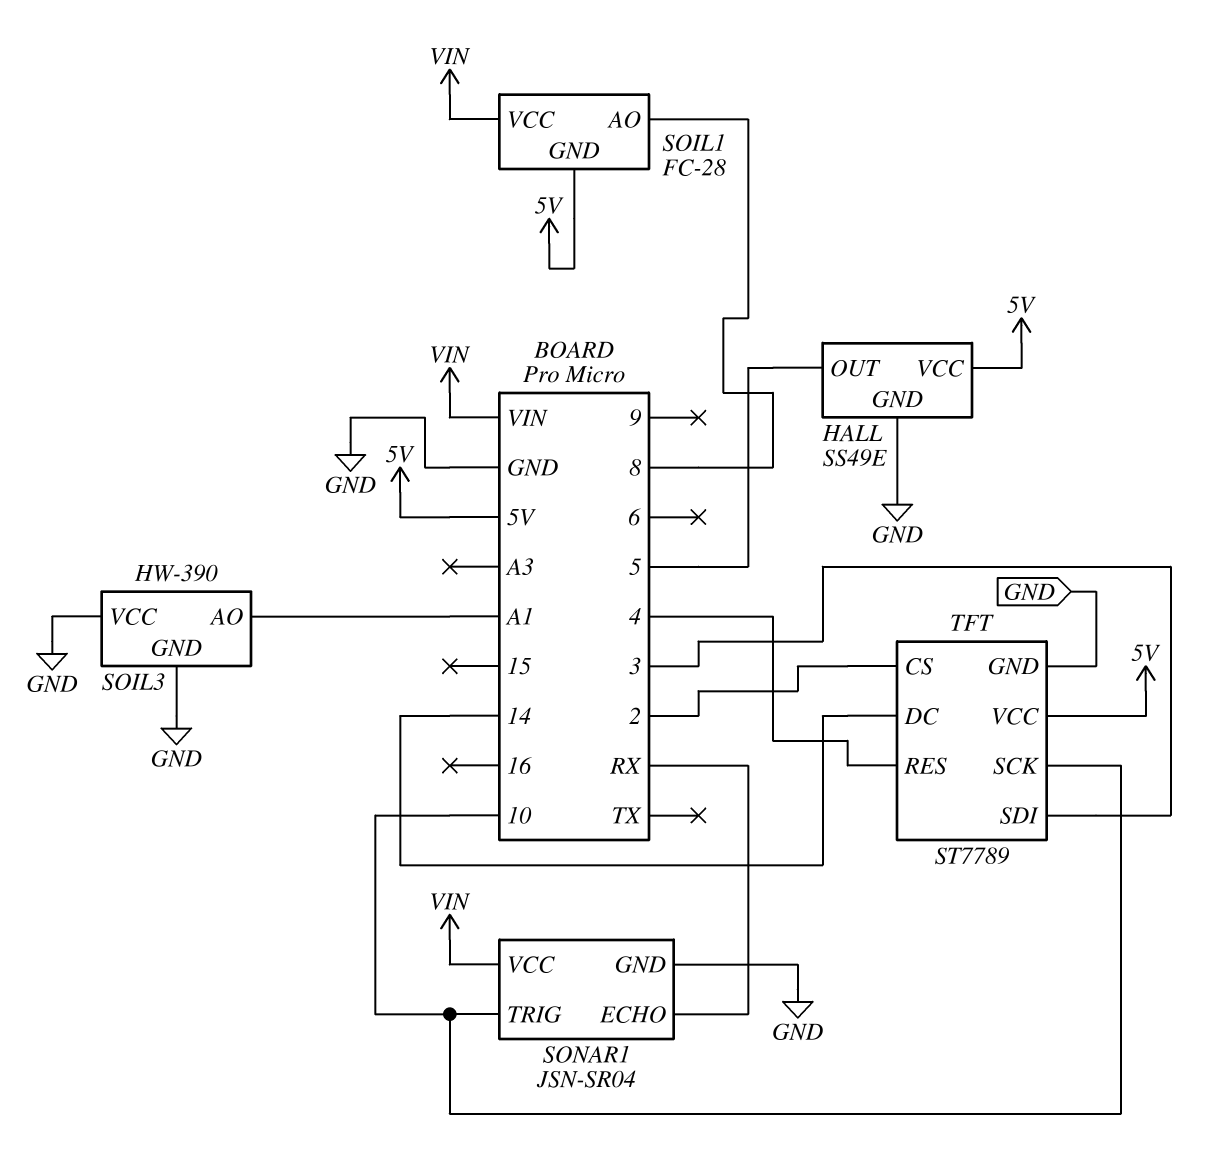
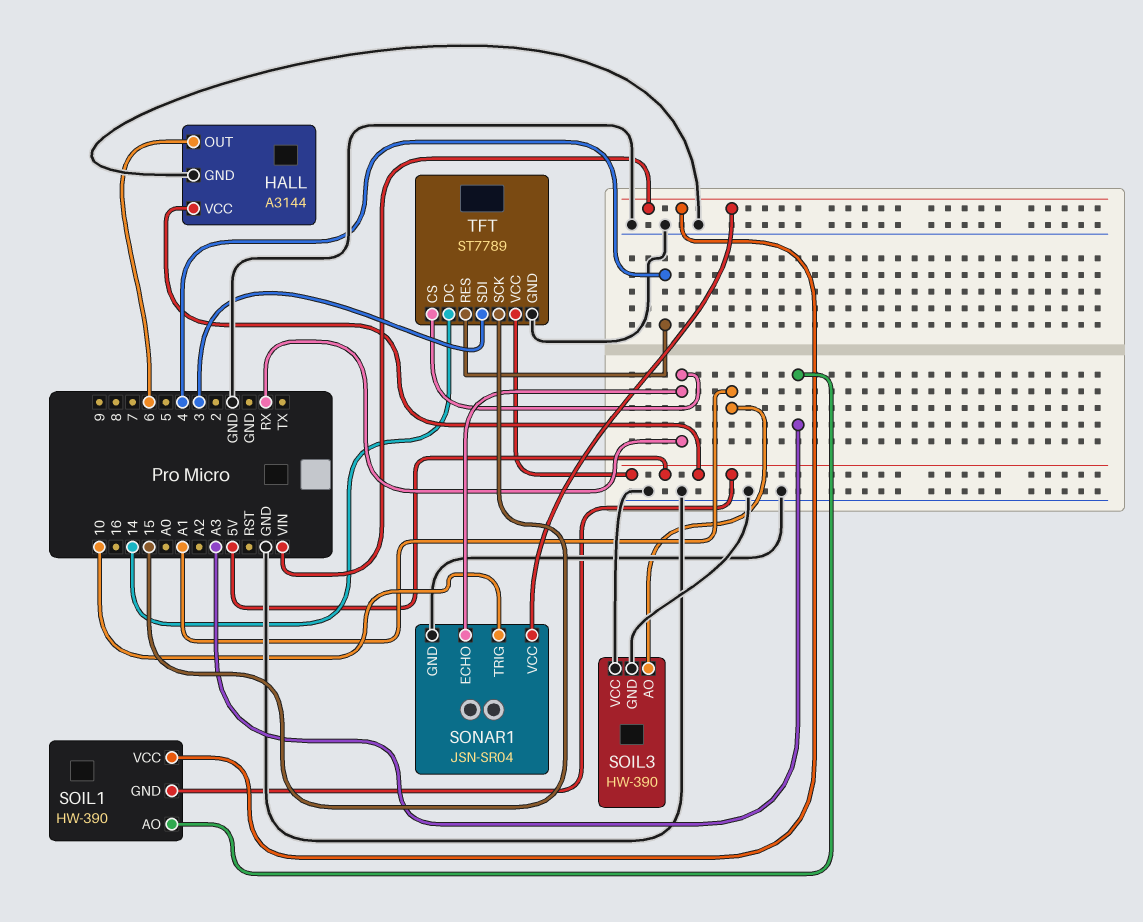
HALL: SS49E -> A3144
HALL pin OUT: 5 -> 6
SOIL1: FC-28 -> HW-390
SOIL1 pin AO: 8 -> A3
TFT pin CS: 2 -> RX
TFT pin SCK: 10 -> 15

